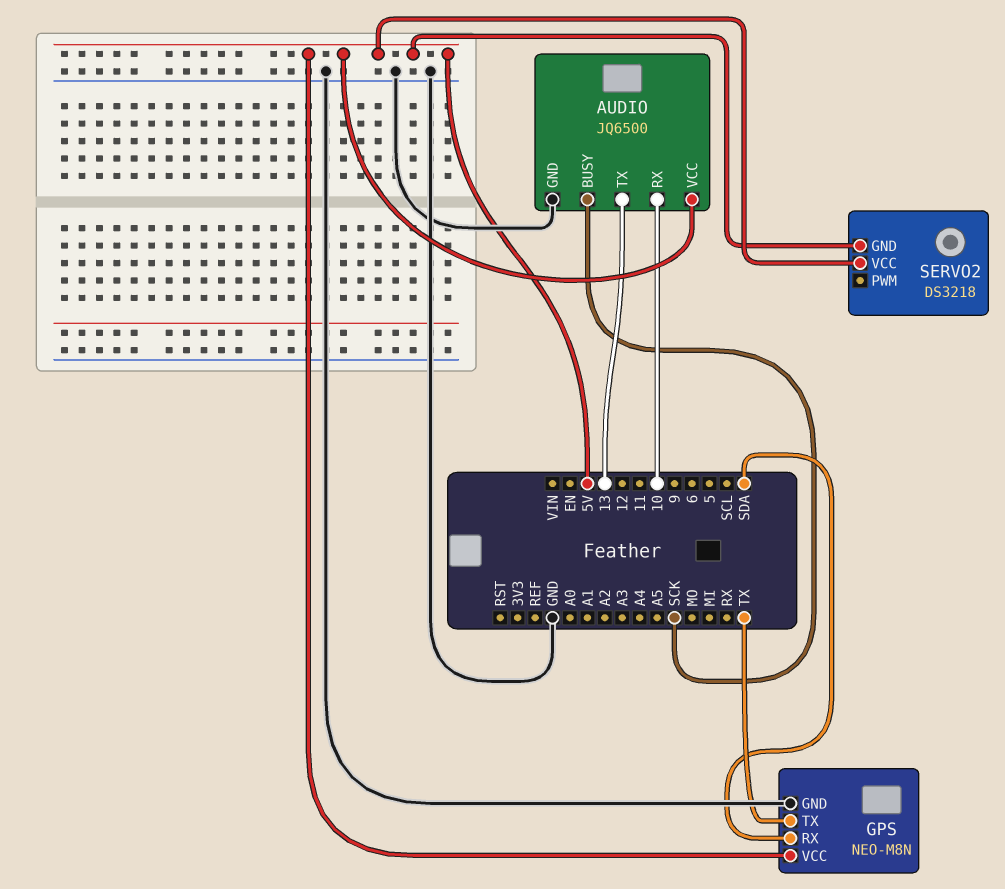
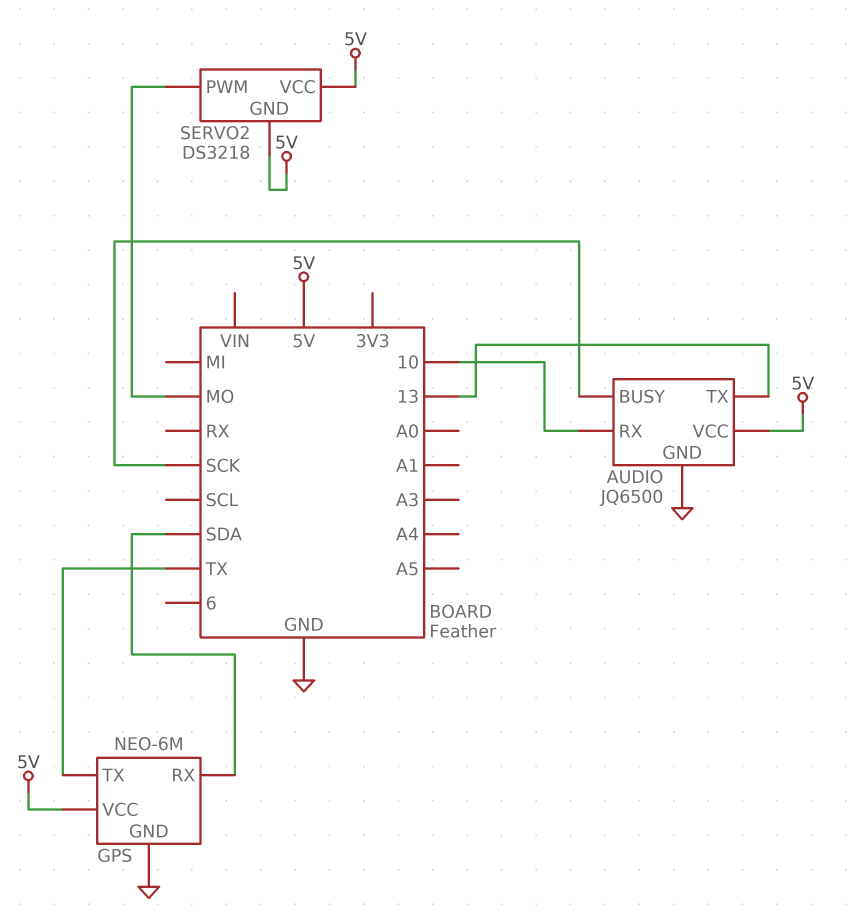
GPS: NEO-M8N -> NEO-6M
SERVO2 pin PWM: none -> MO

